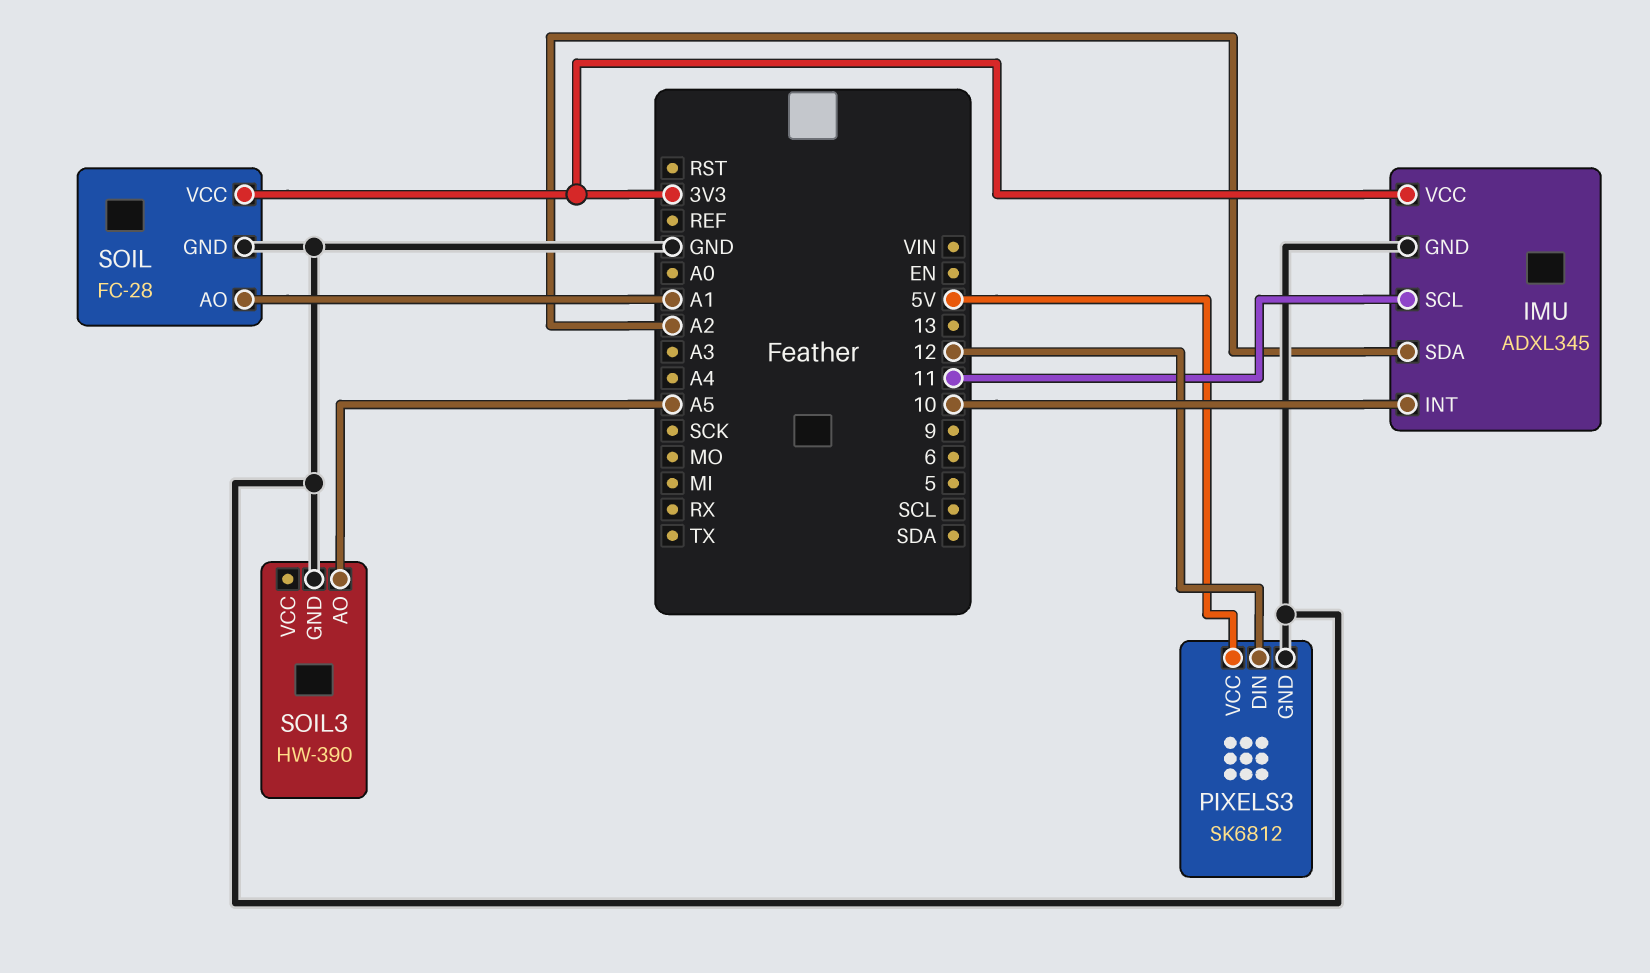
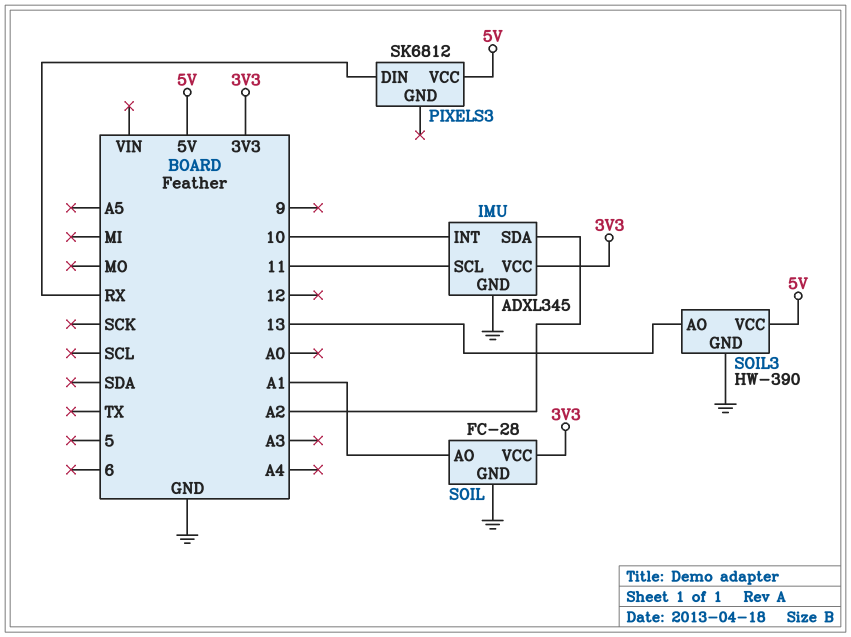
PIXELS3 pin DIN: 12 -> RX
PIXELS3 pin GND: GND -> none
SOIL3 pin AO: A5 -> 13
SOIL3 pin VCC: none -> 5V

